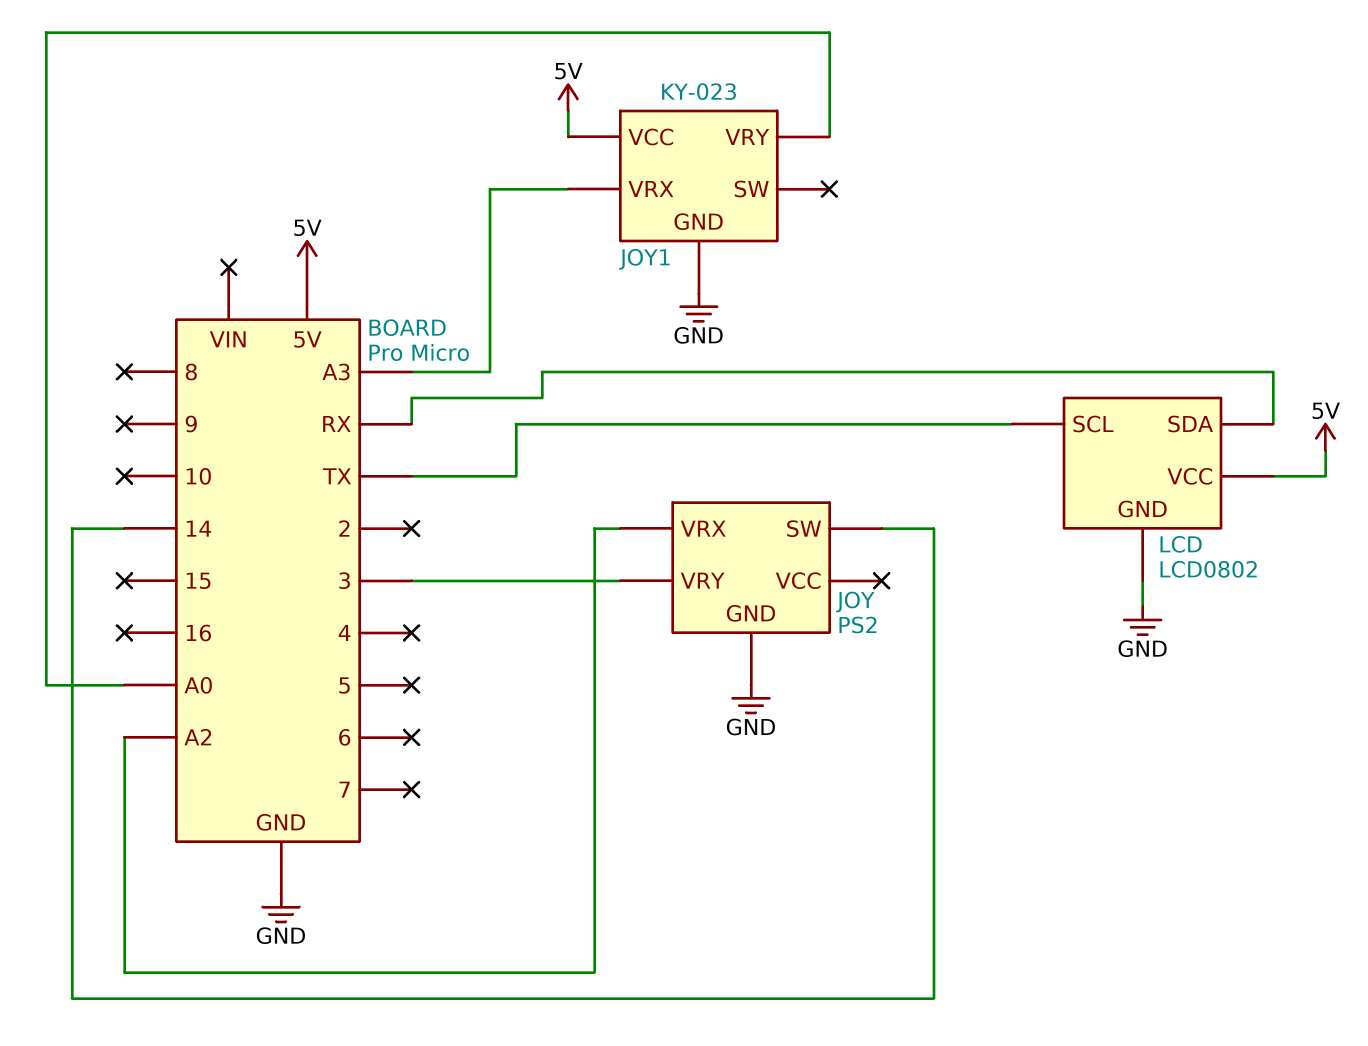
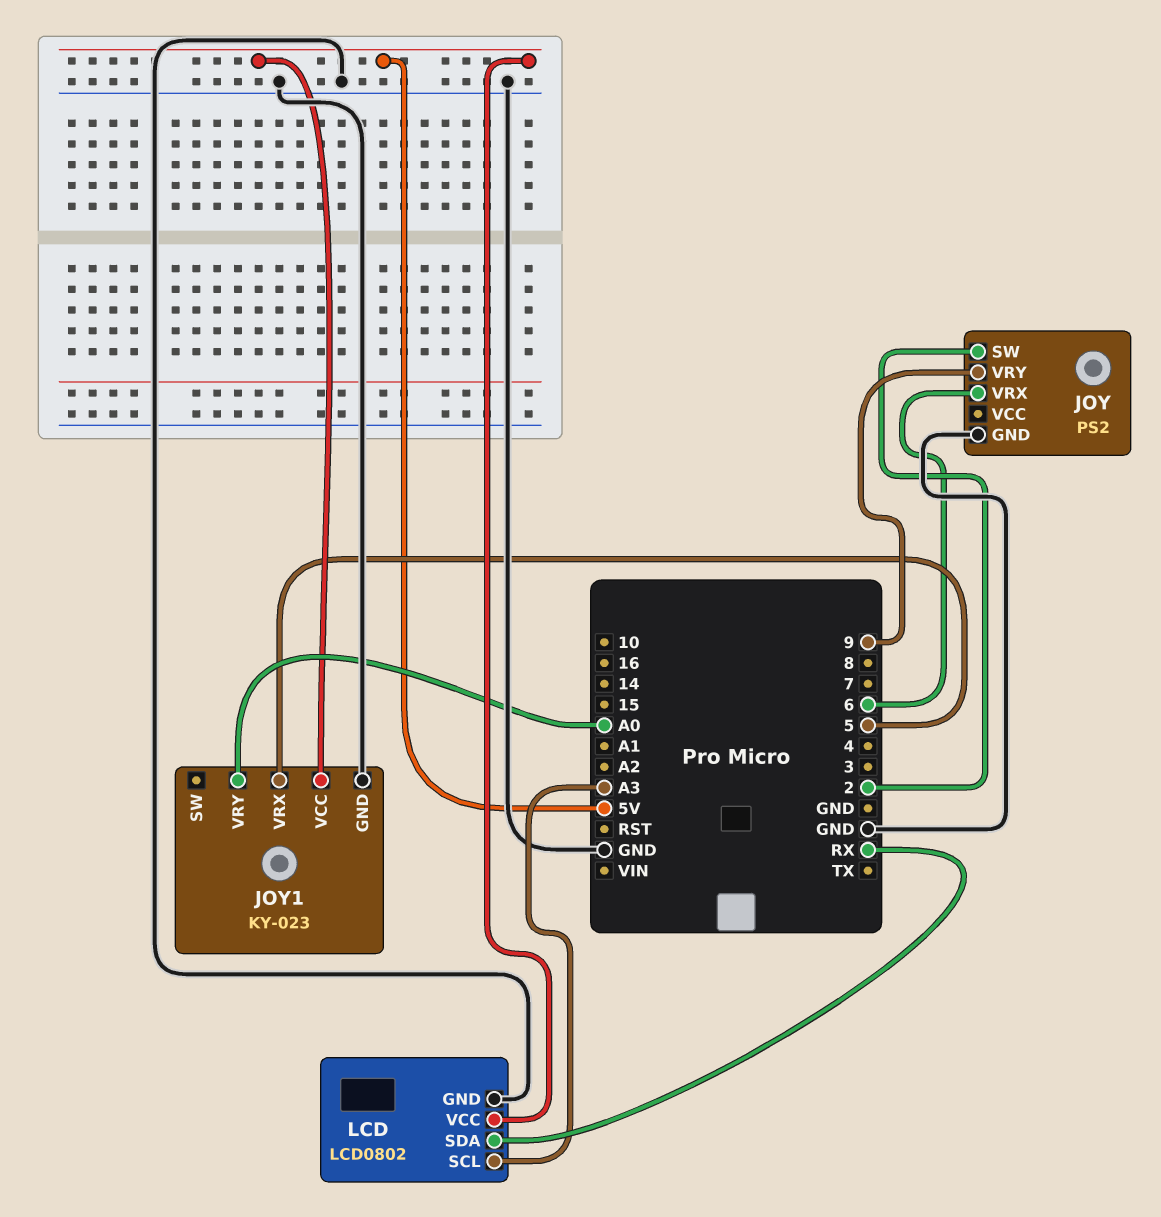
JOY pin SW: 14 -> 2
JOY pin VRX: A2 -> 6
JOY pin VRY: 3 -> 9
JOY1 pin VRX: A3 -> 5
LCD pin SCL: TX -> A3

